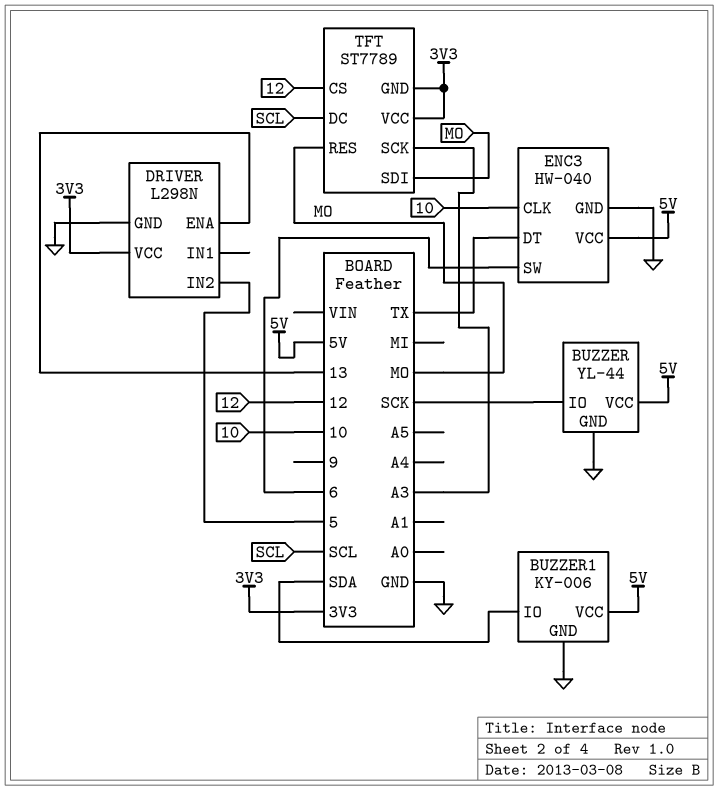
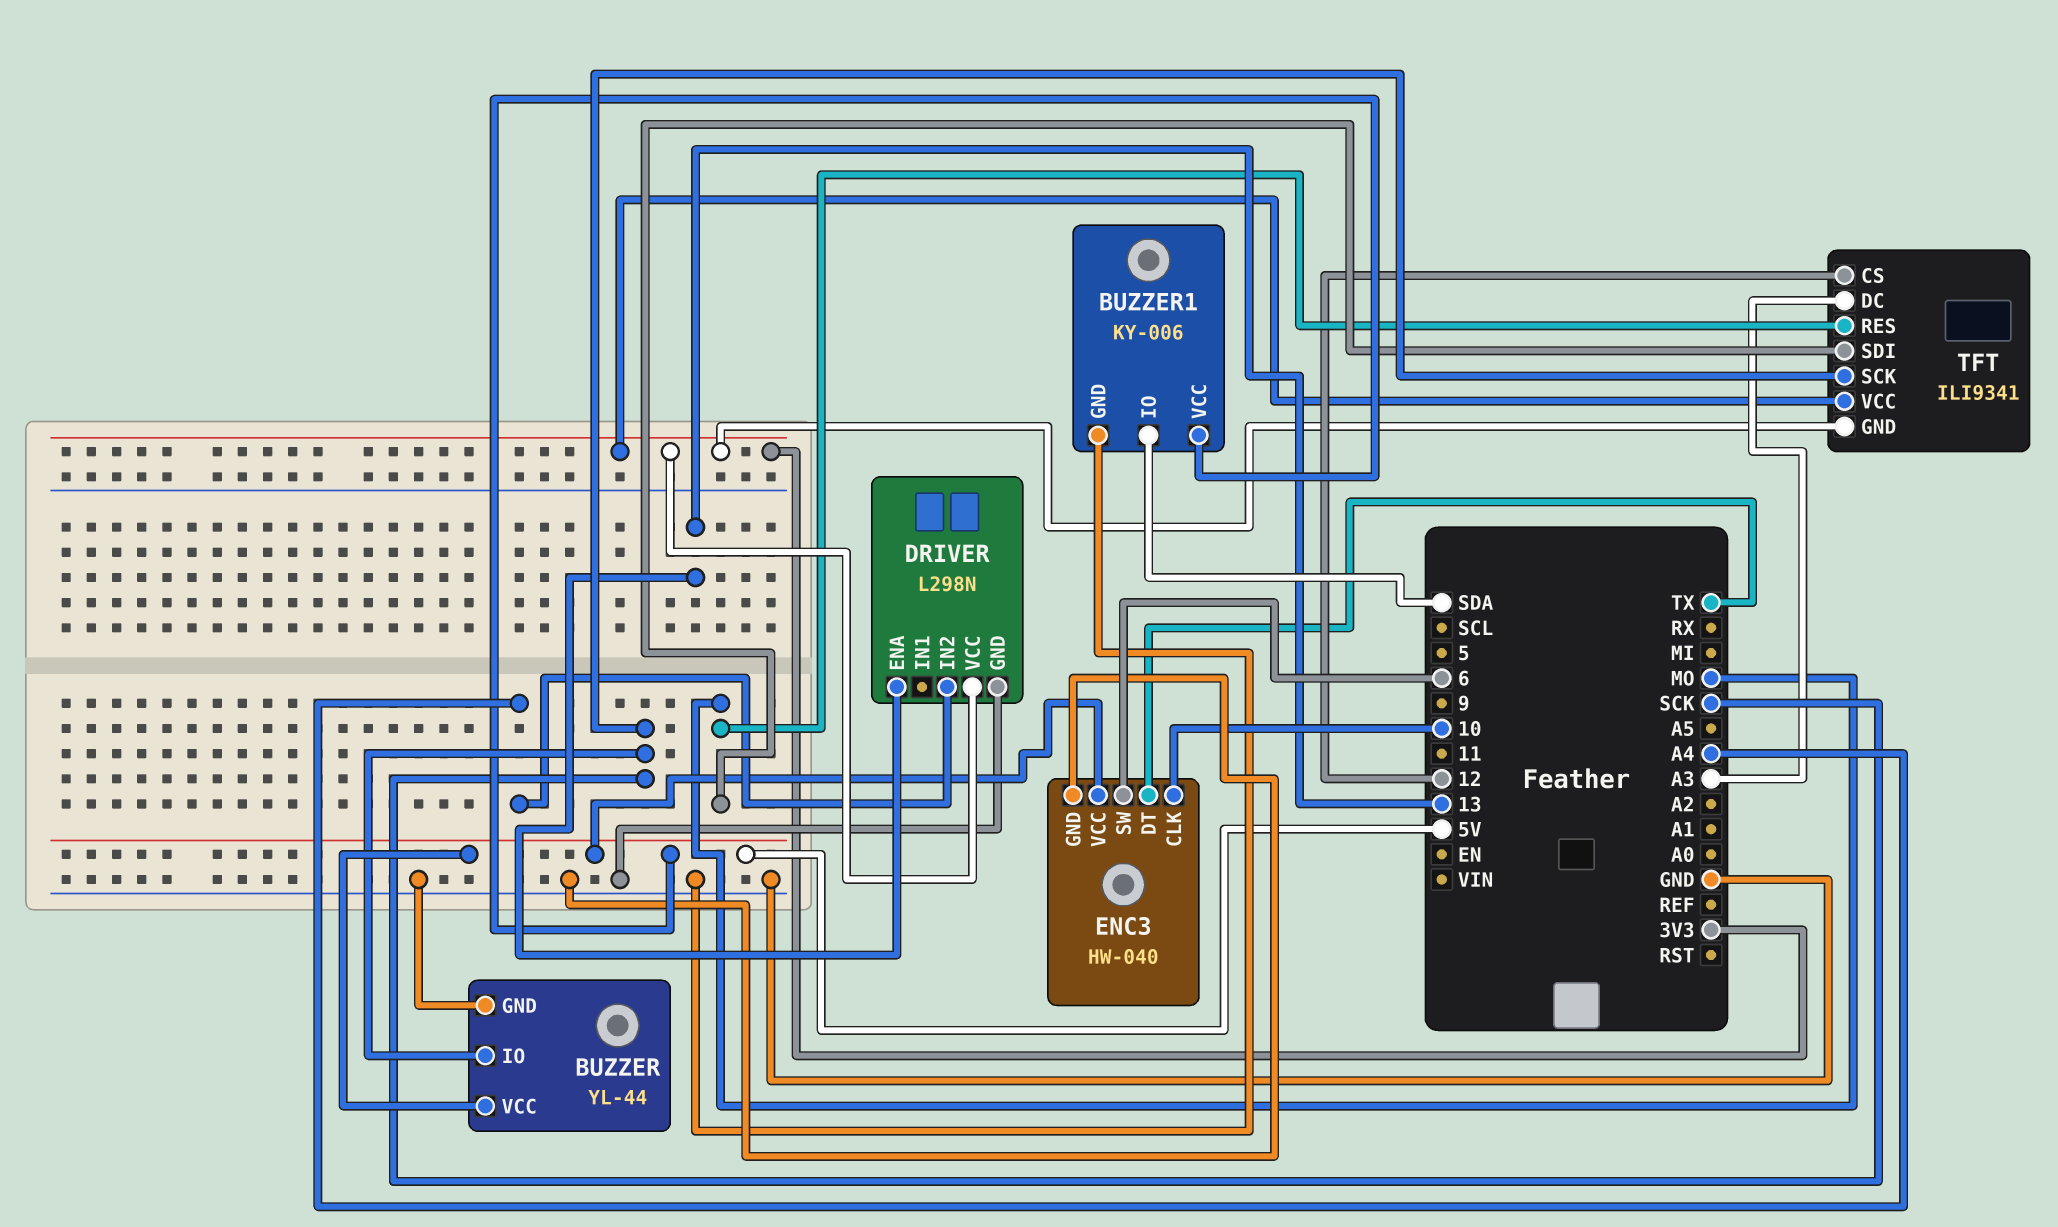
DRIVER pin IN2: 5 -> A4
TFT: ST7789 -> ILI9341
TFT pin DC: SCL -> A3
TFT pin SCK: A3 -> SCK

